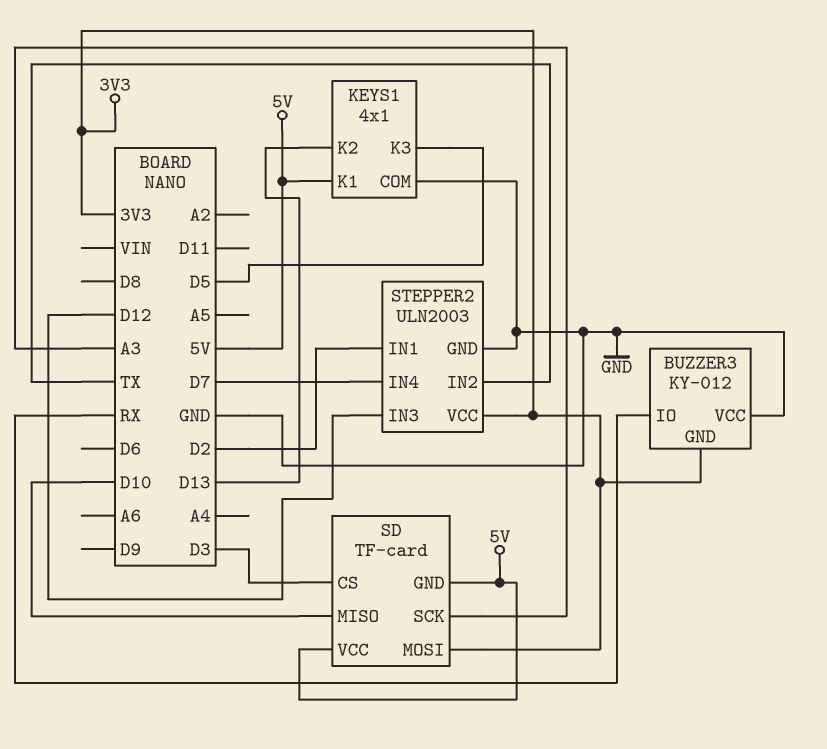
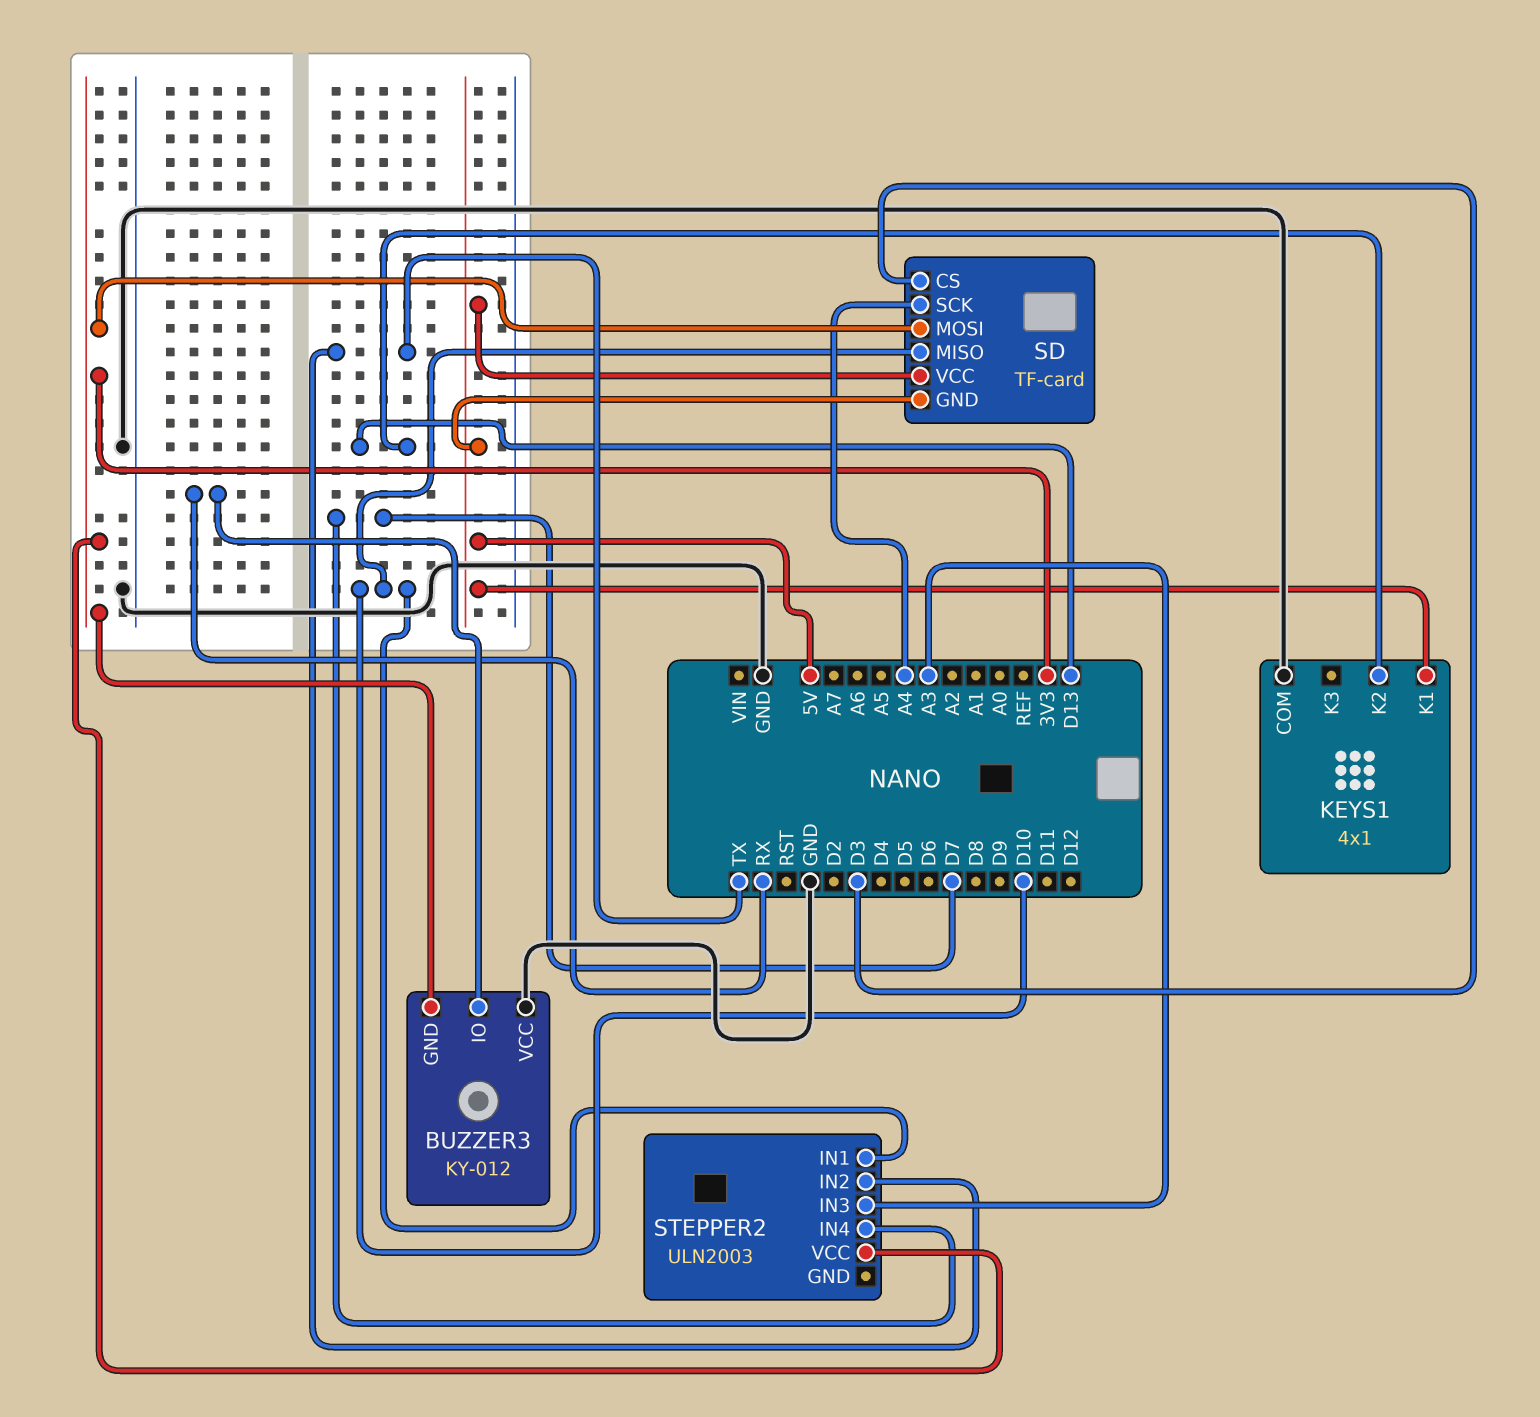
KEYS1 pin K3: D5 -> none
SD pin SCK: A3 -> A4
STEPPER2 pin GND: GND -> none
STEPPER2 pin IN1: D2 -> D10
STEPPER2 pin IN3: D12 -> A3

